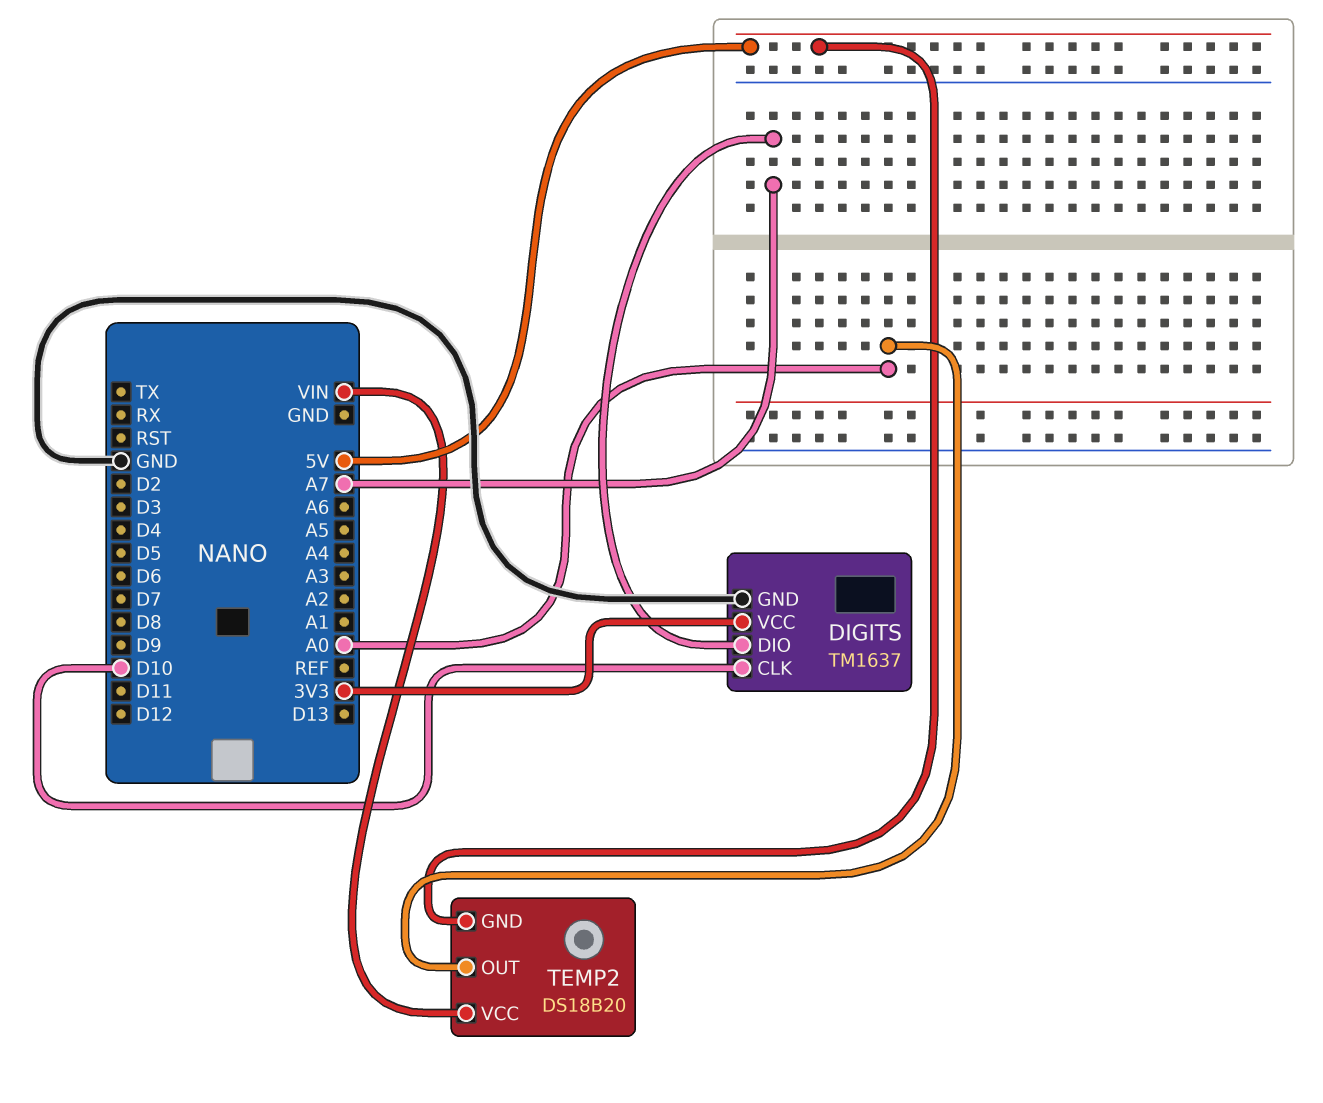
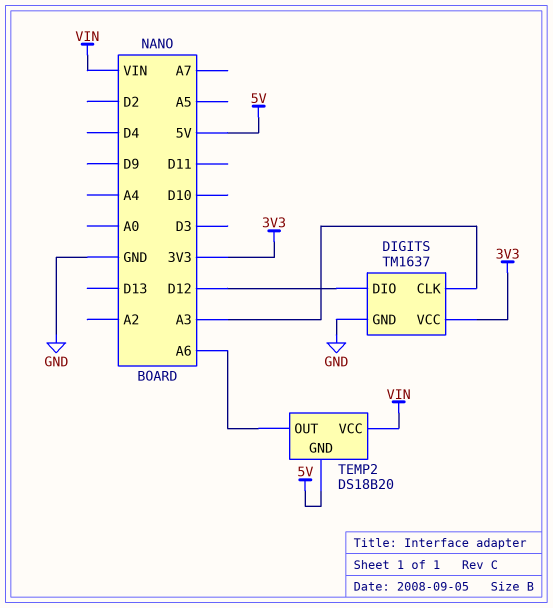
DIGITS pin CLK: D10 -> A3
DIGITS pin DIO: A7 -> D12
TEMP2 pin OUT: A0 -> A6

